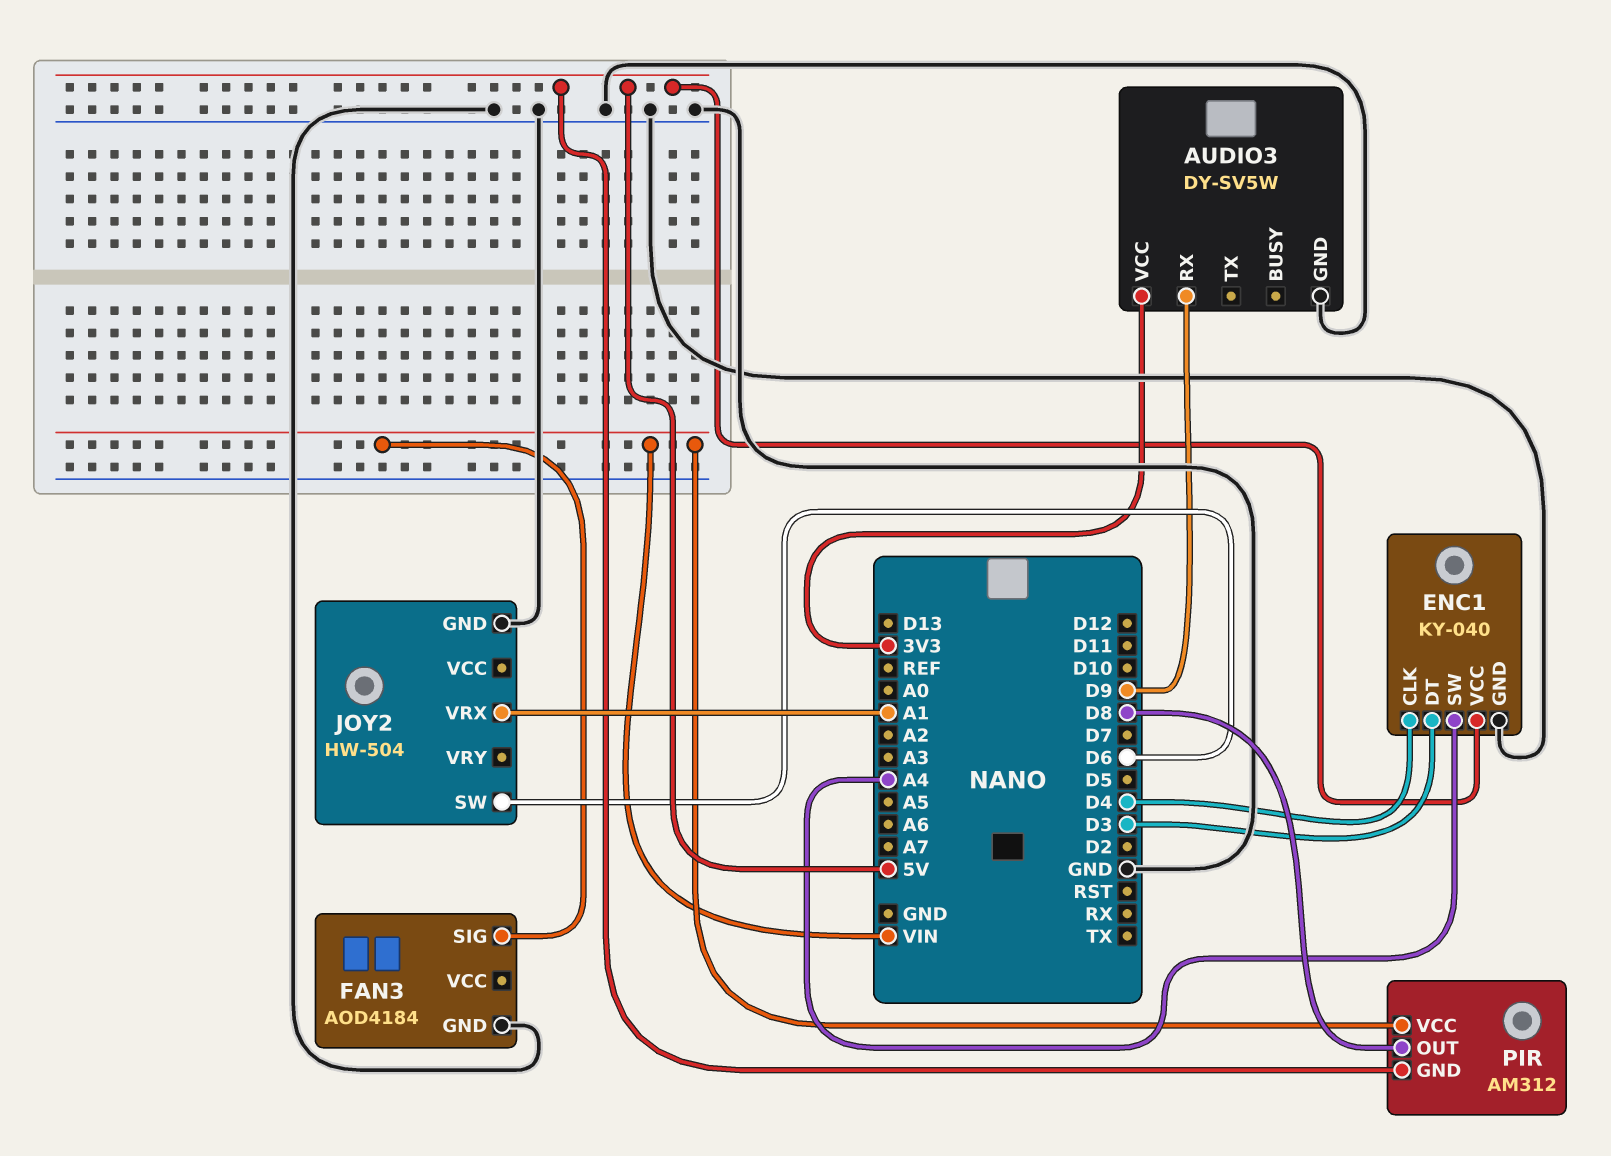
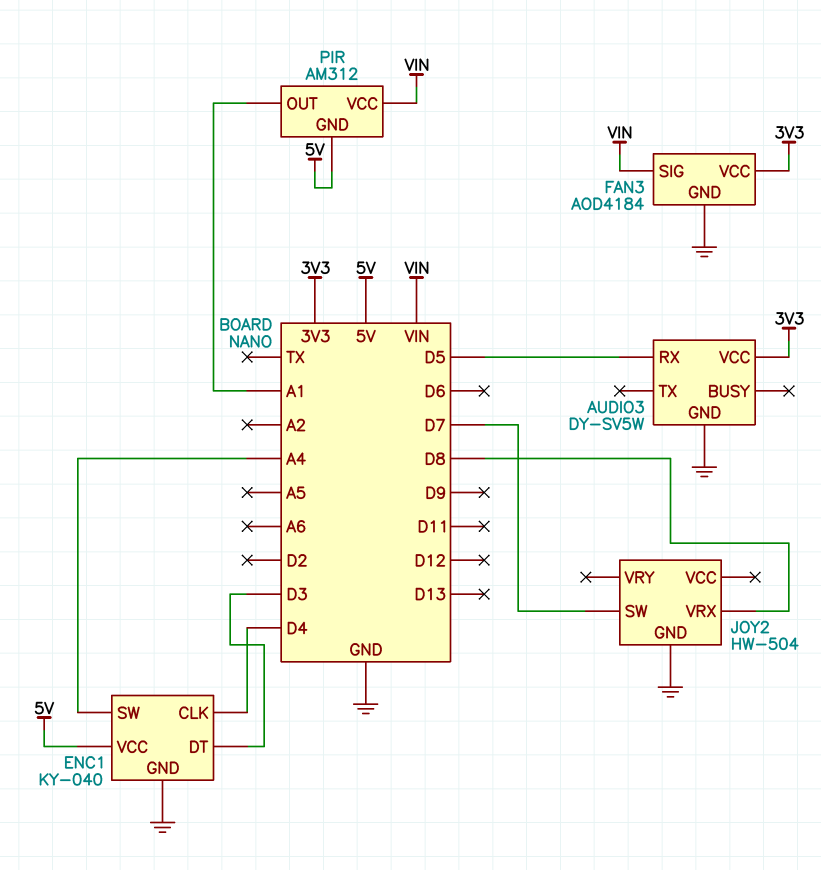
AUDIO3 pin RX: D9 -> D5
FAN3 pin VCC: none -> 3V3
JOY2 pin SW: D6 -> D7
JOY2 pin VRX: A1 -> D8
PIR pin OUT: D8 -> A1

